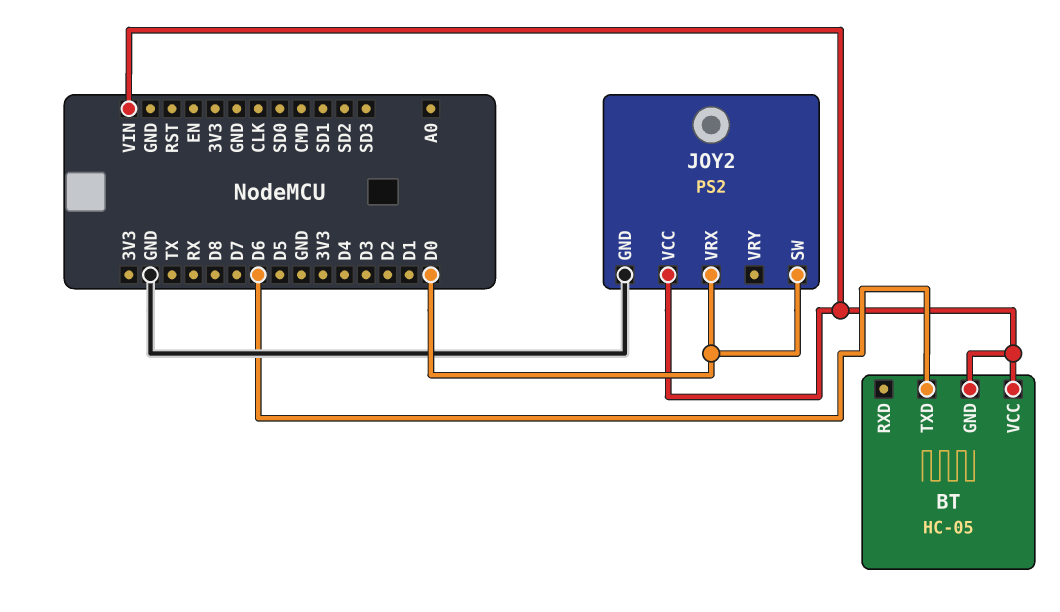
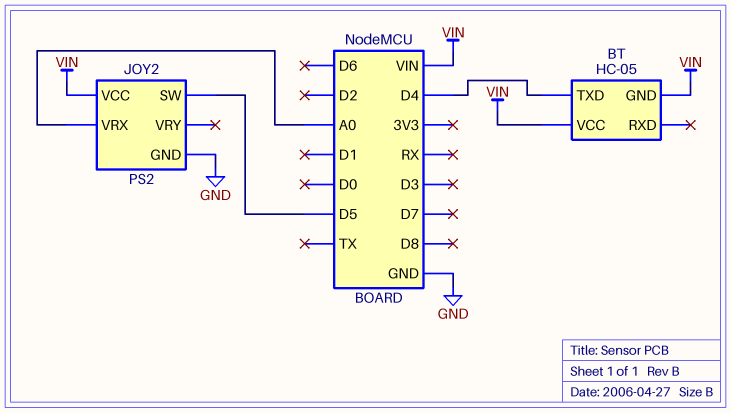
BT pin TXD: D6 -> D4
JOY2 pin SW: D0 -> D5
JOY2 pin VRX: D0 -> A0

